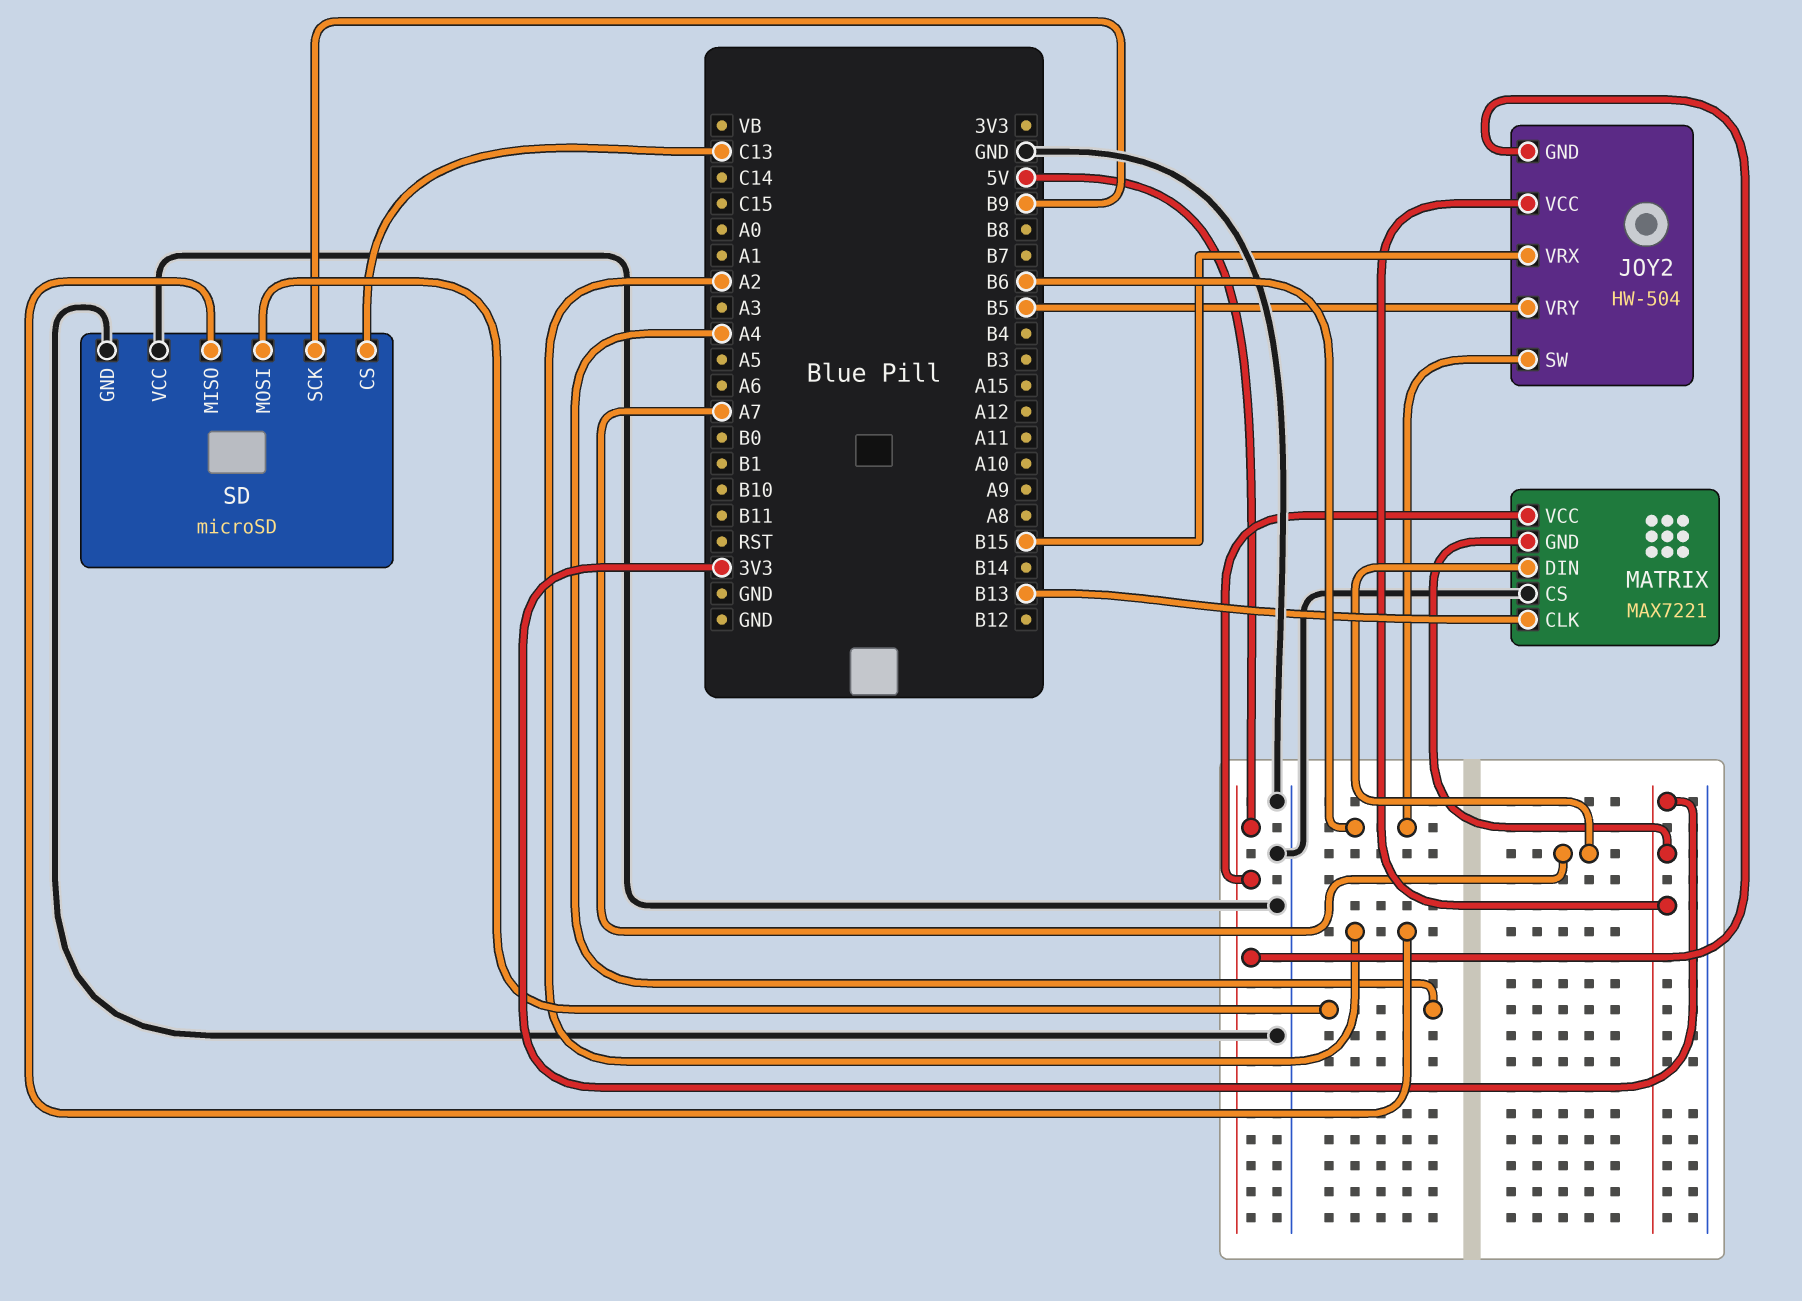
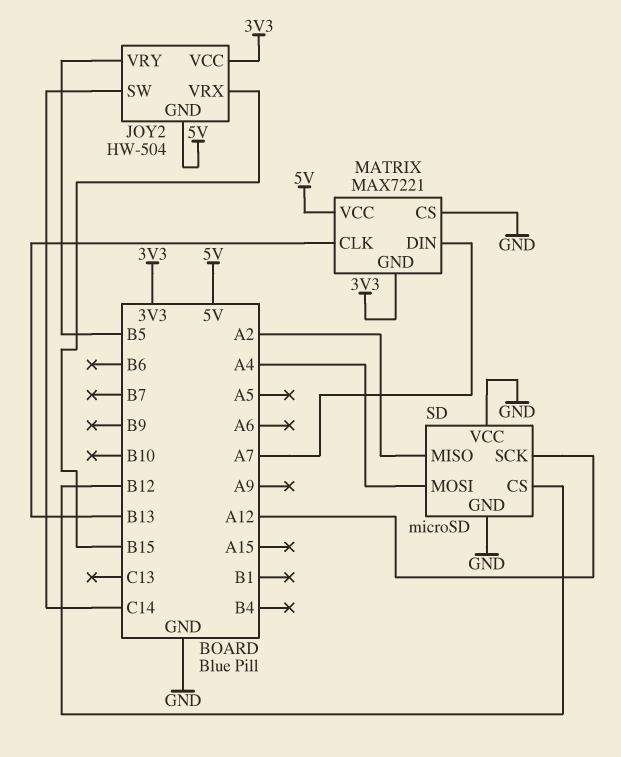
JOY2 pin SW: B6 -> C14
SD pin CS: C13 -> B12
SD pin SCK: B9 -> A12

